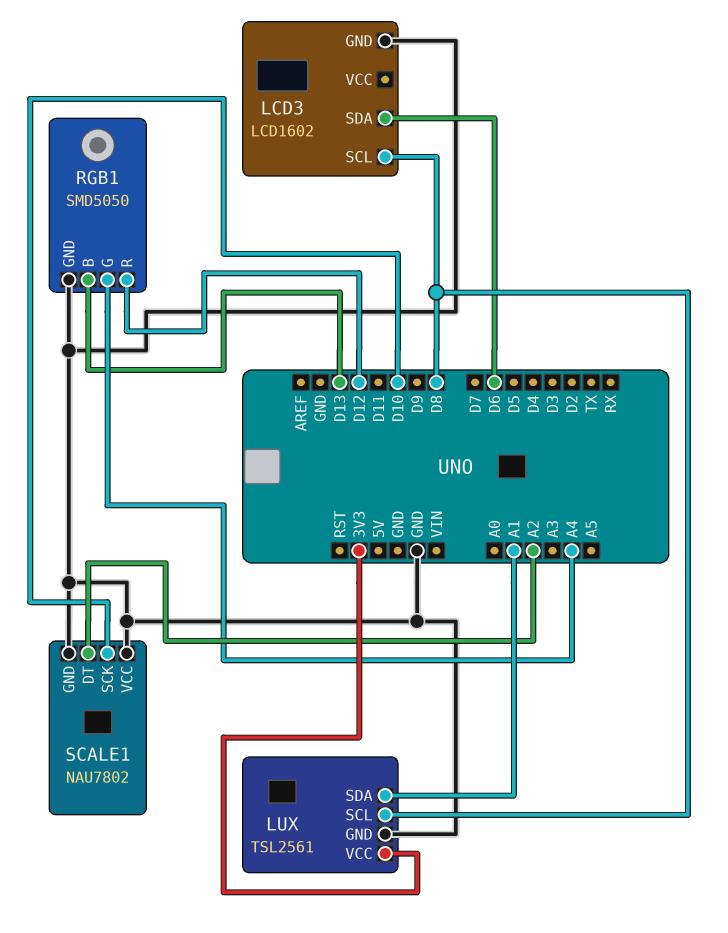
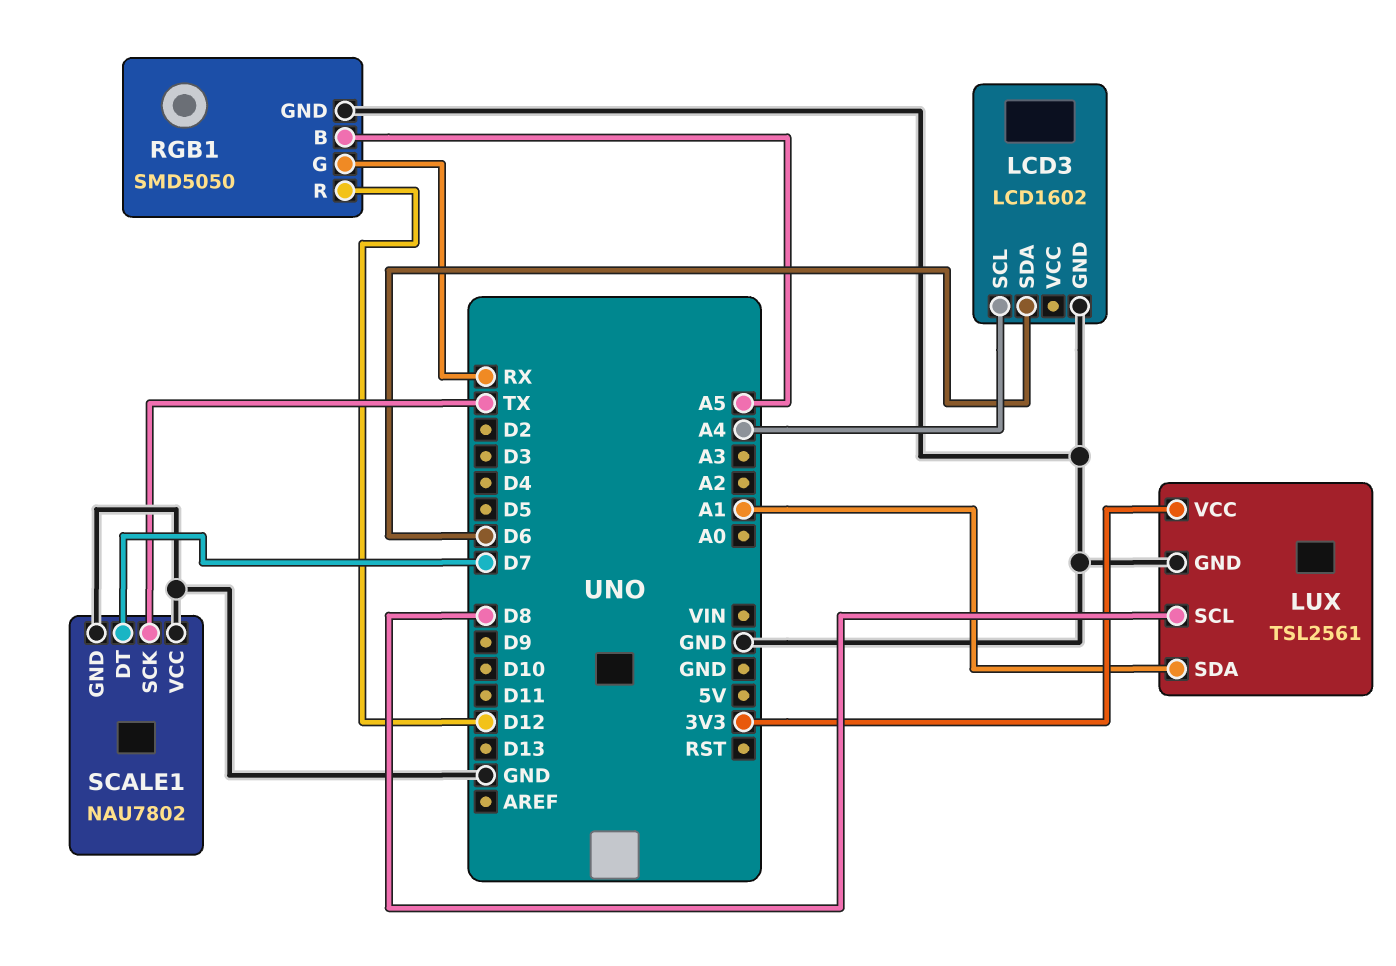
LCD3 pin SCL: D8 -> A4
RGB1 pin B: D13 -> A5
RGB1 pin G: A4 -> RX
SCALE1 pin DT: A2 -> D7
SCALE1 pin SCK: D10 -> TX

